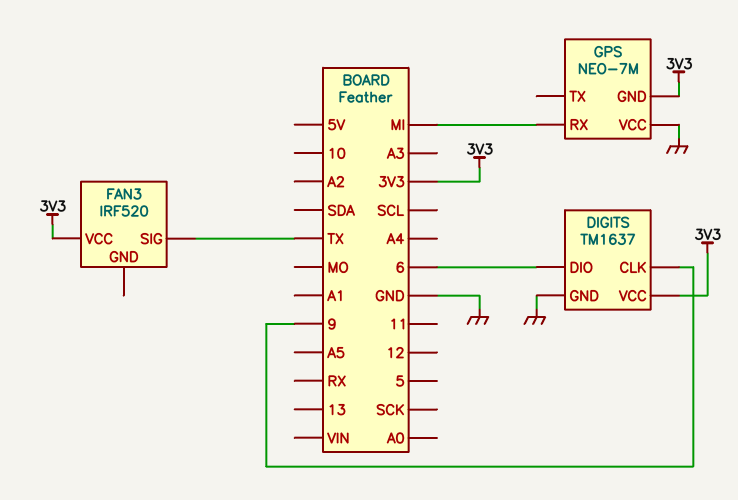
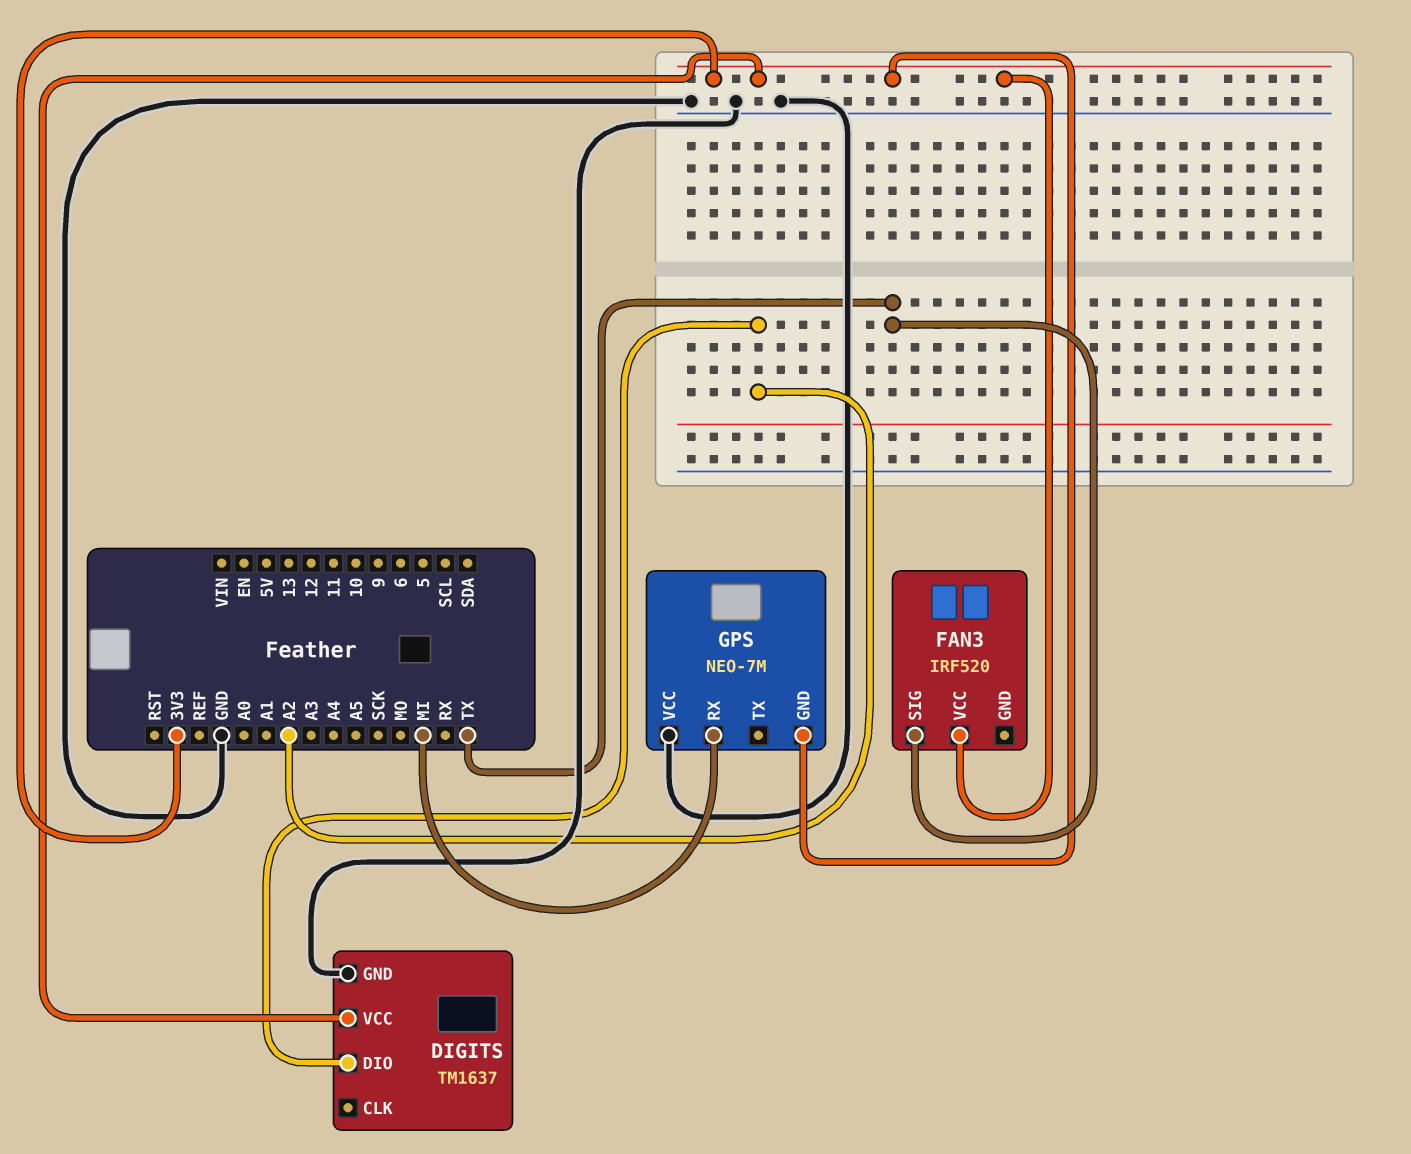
DIGITS pin CLK: 9 -> none
DIGITS pin DIO: 6 -> A2

